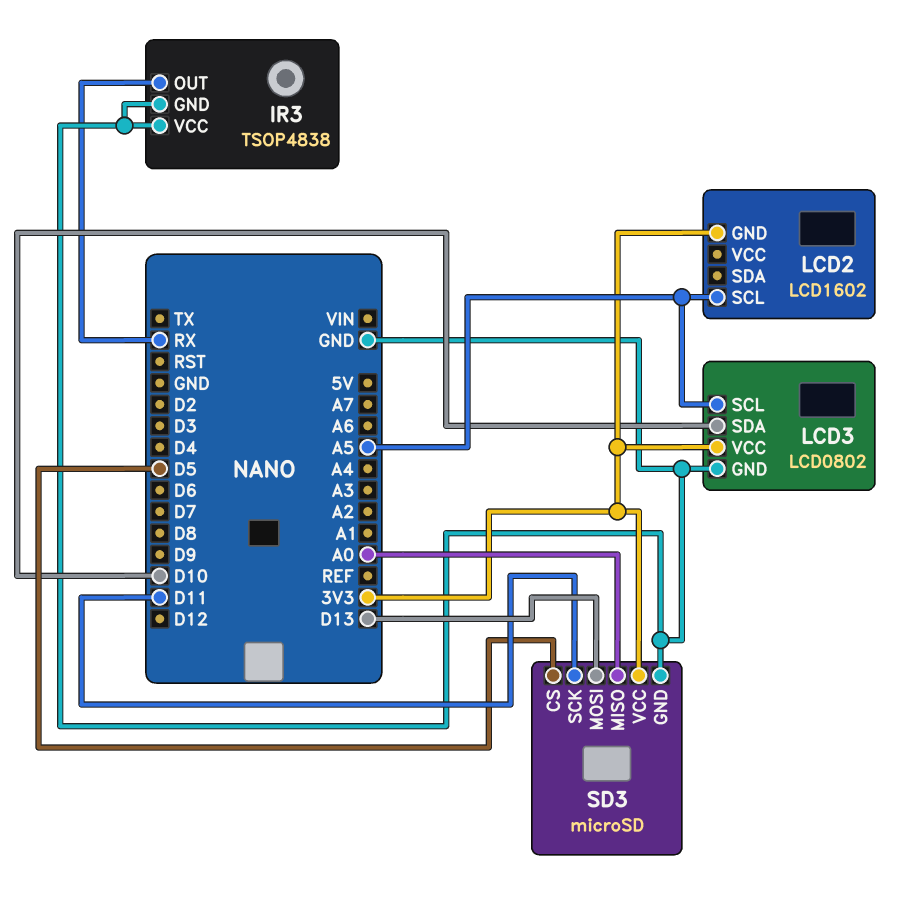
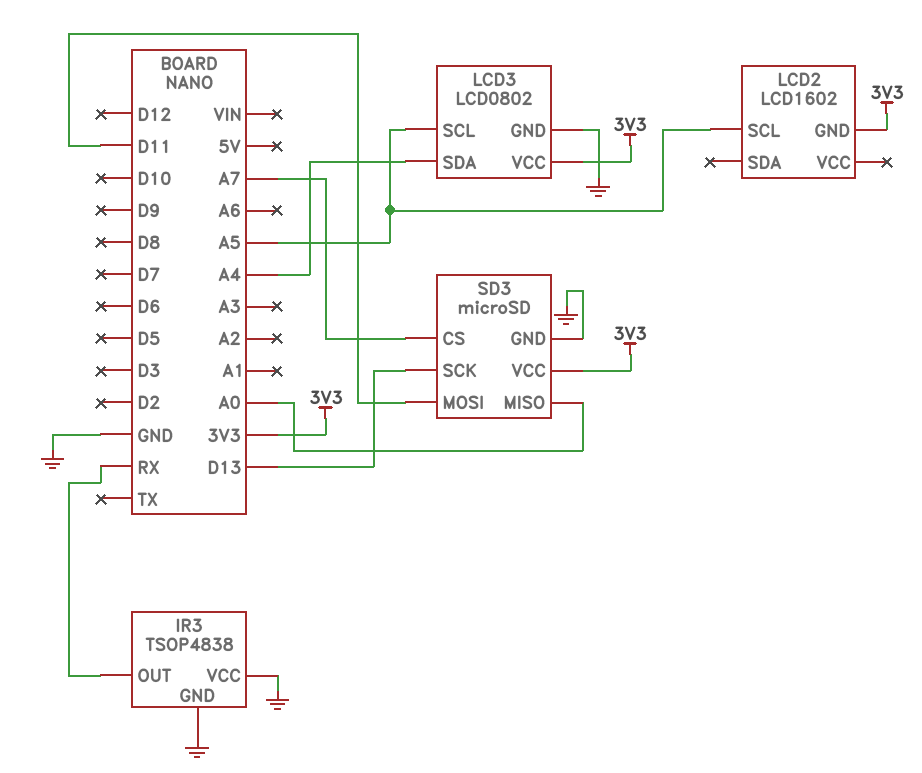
LCD3 pin SDA: D10 -> A4
SD3 pin CS: D5 -> A7
SD3 pin MOSI: D13 -> D11
SD3 pin SCK: D11 -> D13

